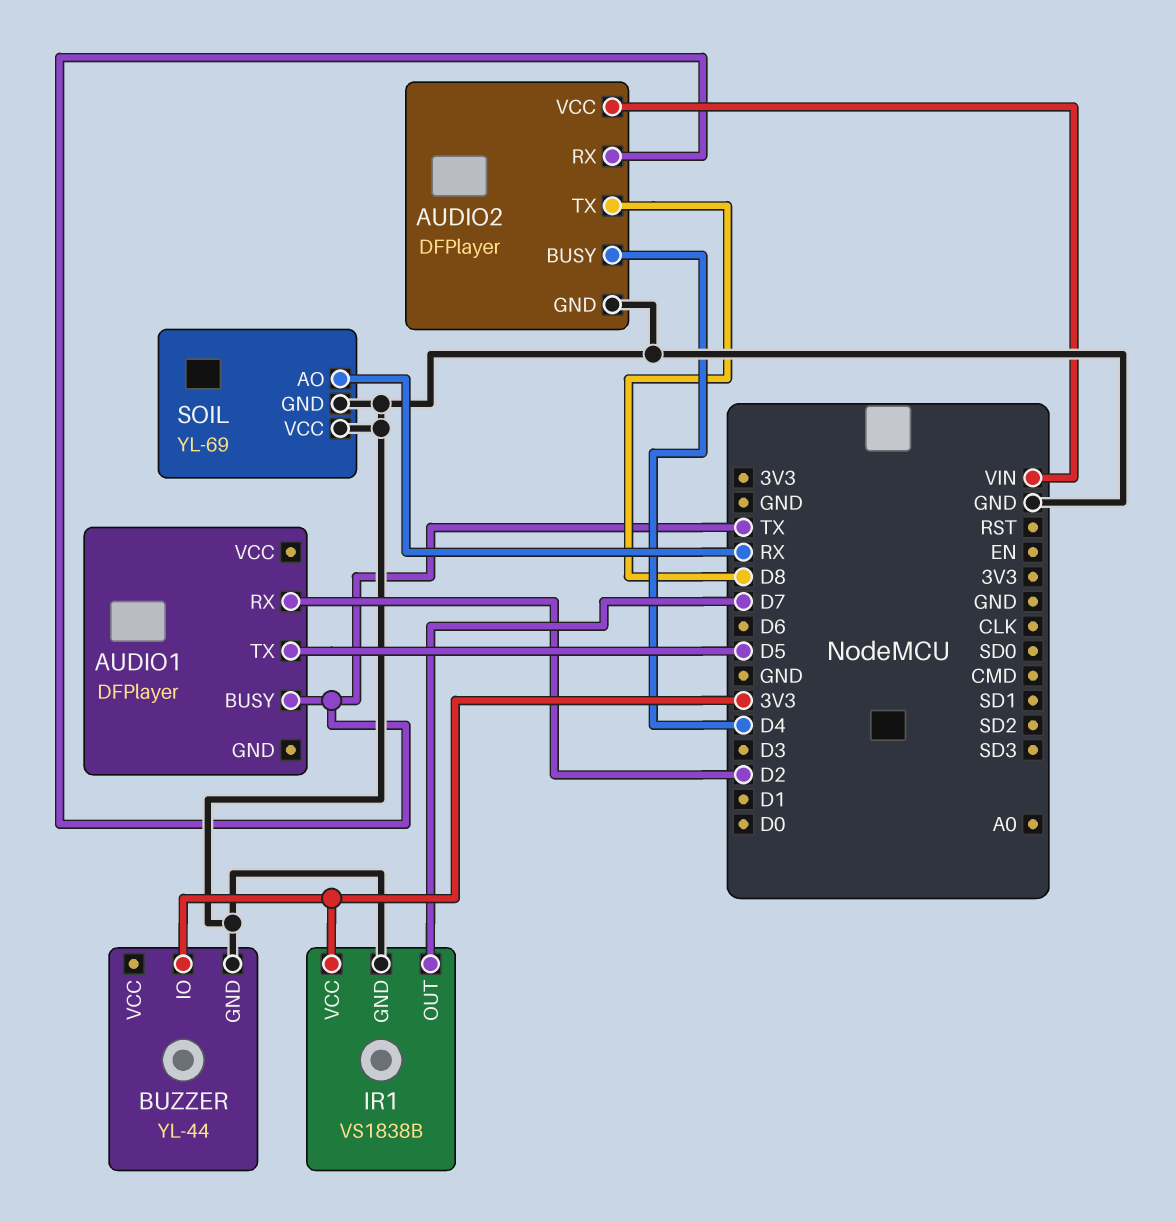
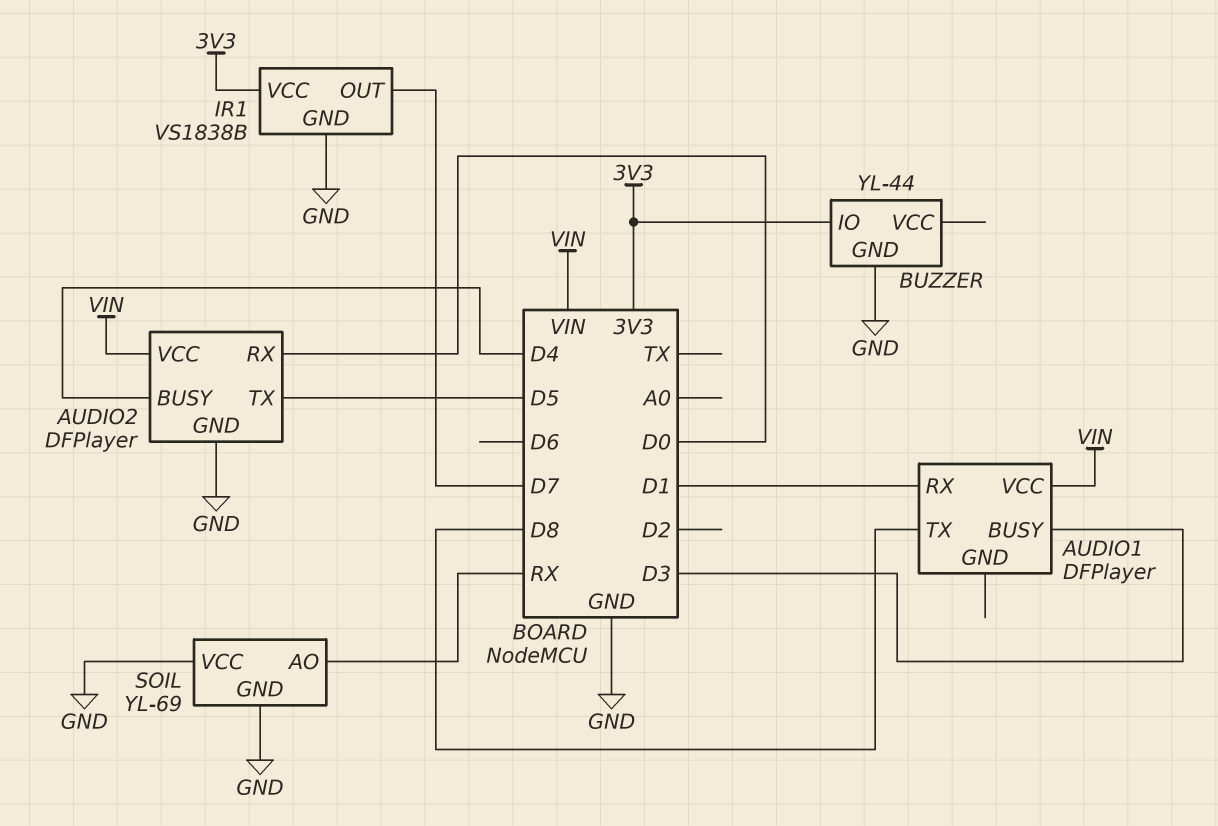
AUDIO1 pin BUSY: TX -> D3
AUDIO1 pin RX: D2 -> D1
AUDIO1 pin TX: D5 -> D8
AUDIO1 pin VCC: none -> VIN
AUDIO2 pin RX: TX -> D0
AUDIO2 pin TX: D8 -> D5

